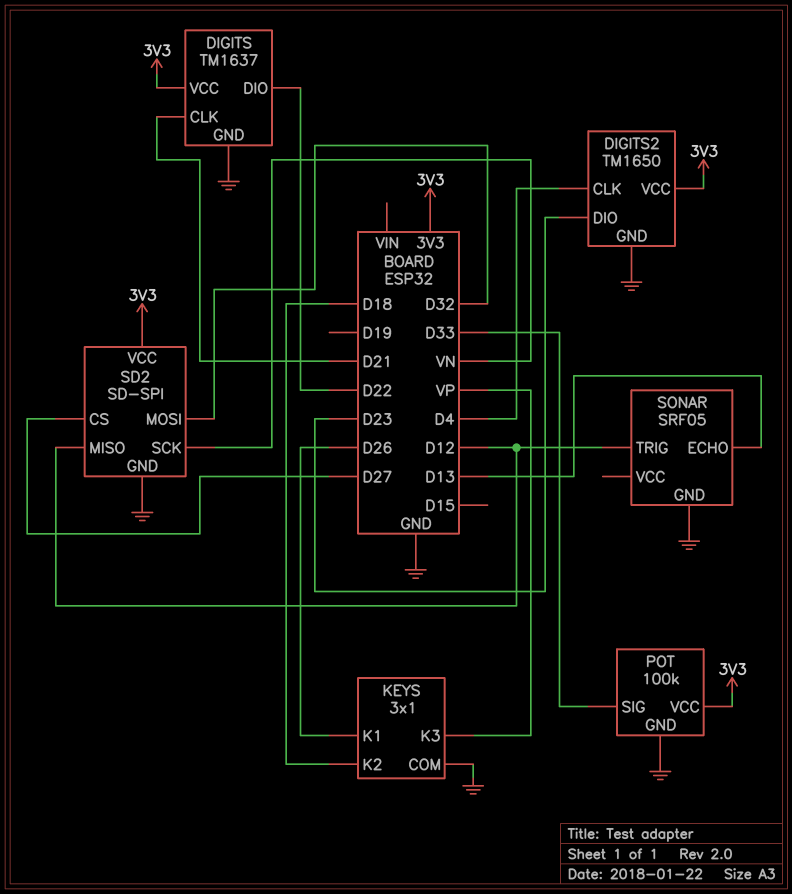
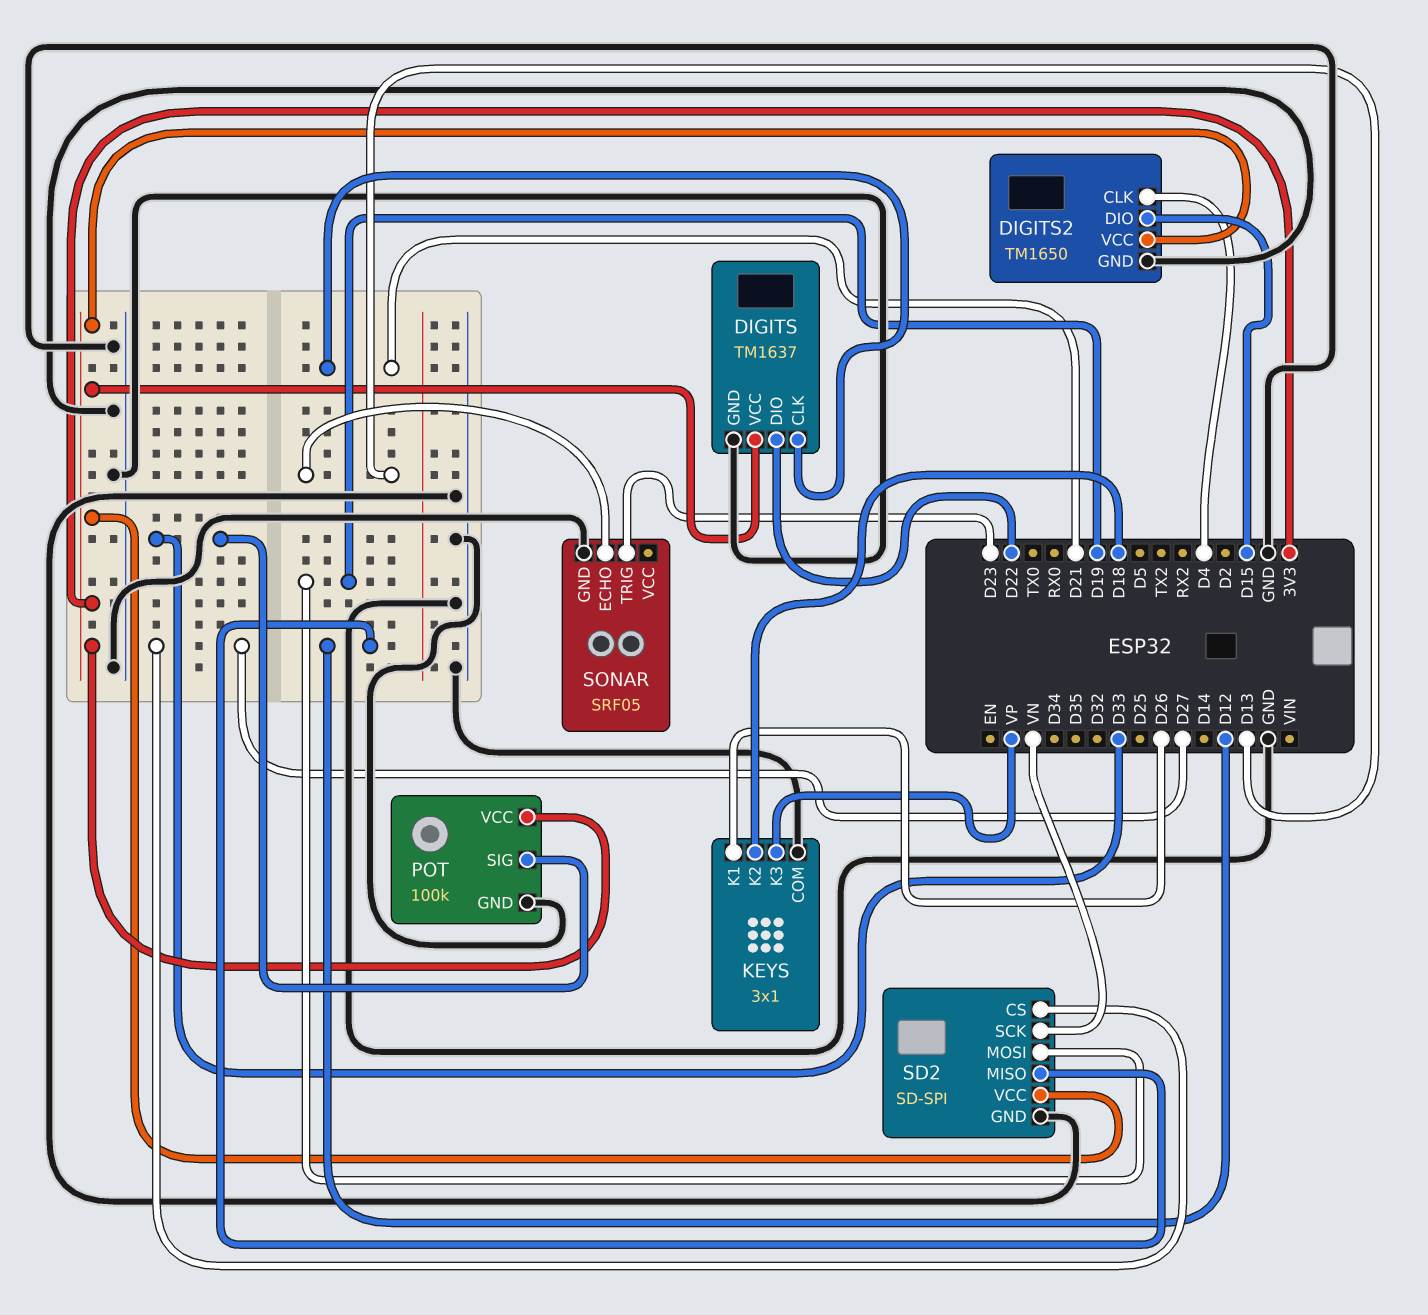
DIGITS2 pin DIO: D23 -> D15
SD2 pin MOSI: D32 -> D19
SONAR pin TRIG: D12 -> D23

